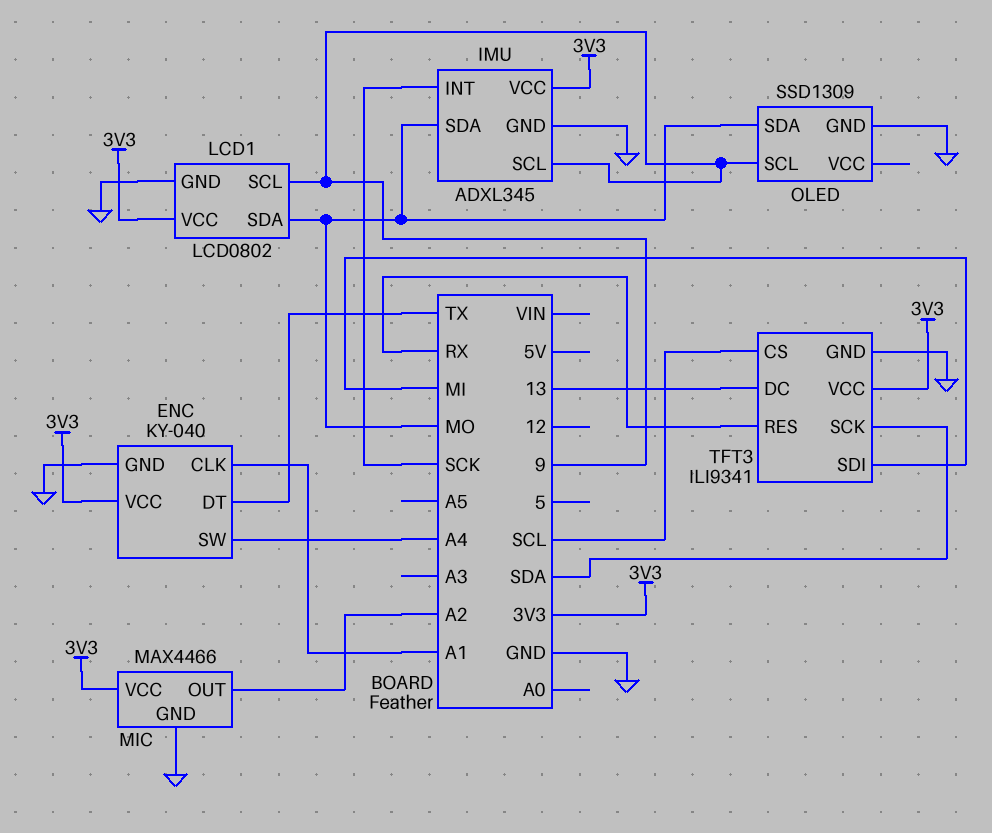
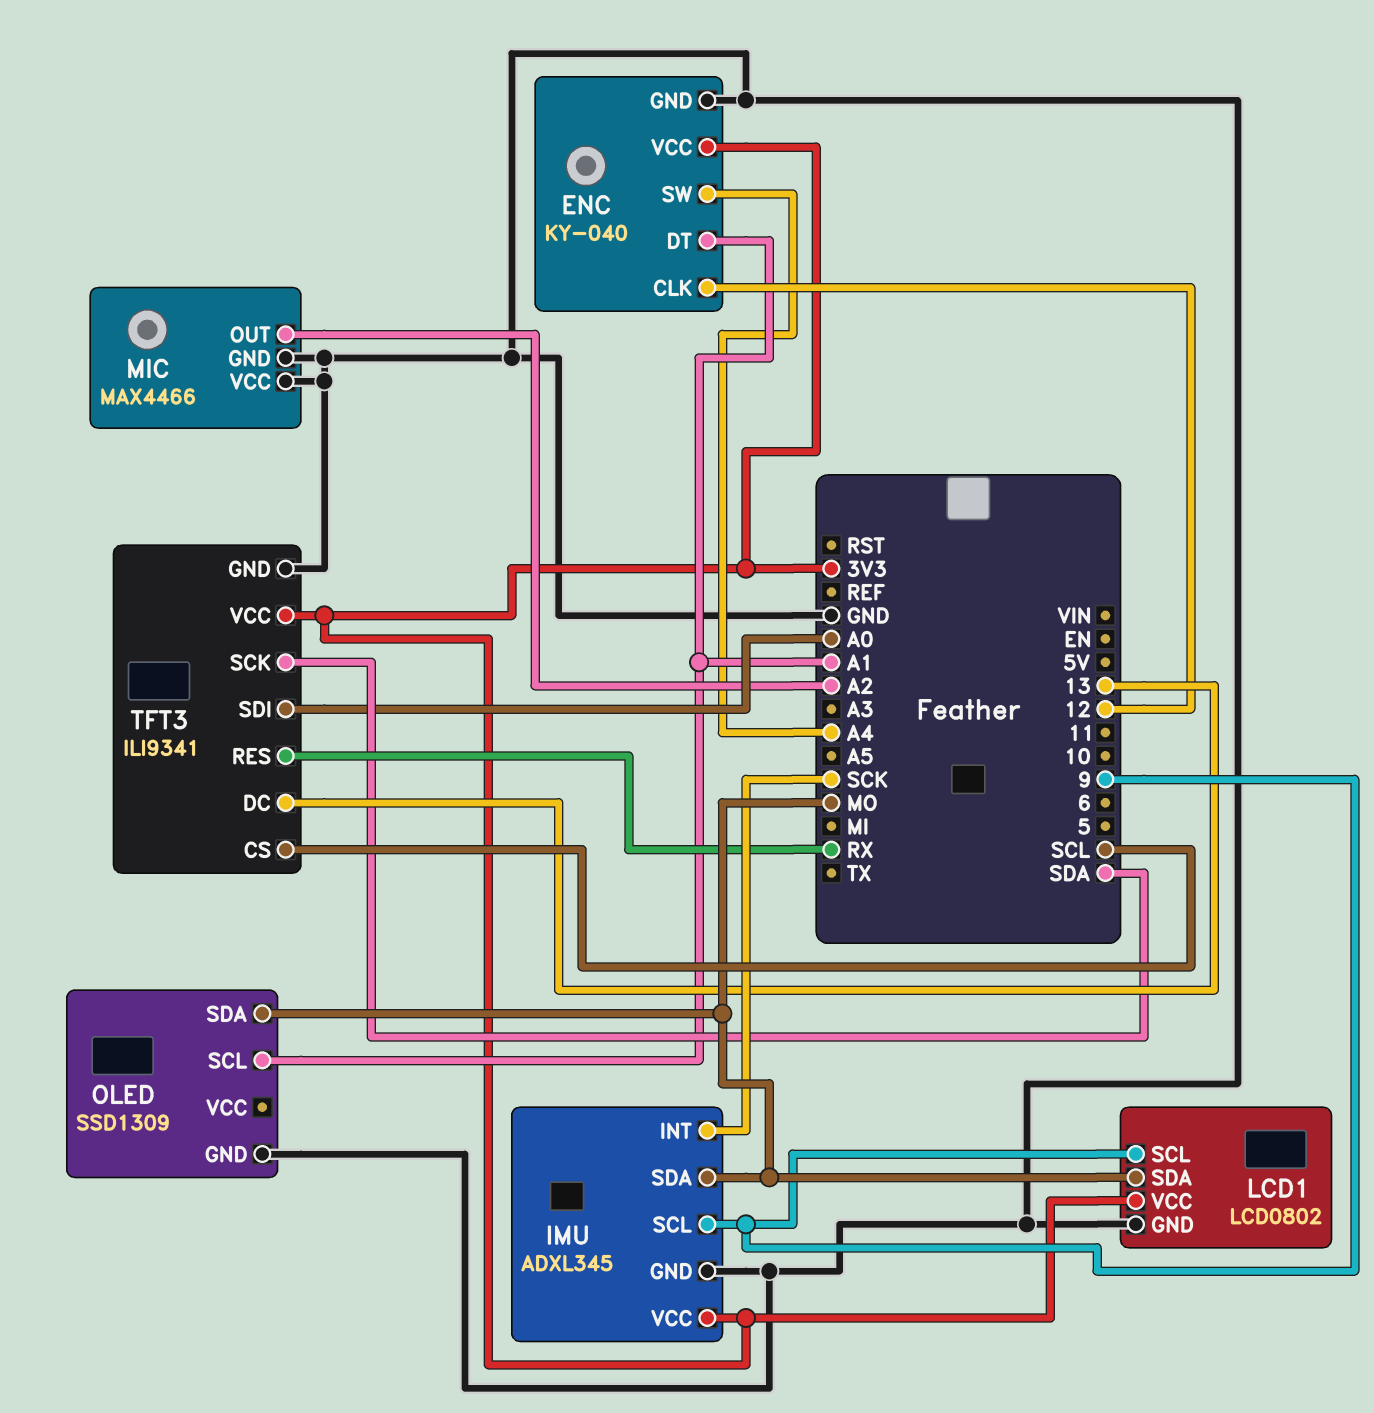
ENC pin CLK: A1 -> 12
ENC pin DT: TX -> A1
MIC pin VCC: 3V3 -> GND
OLED pin SCL: 9 -> A1
TFT3 pin SDI: MI -> A0

